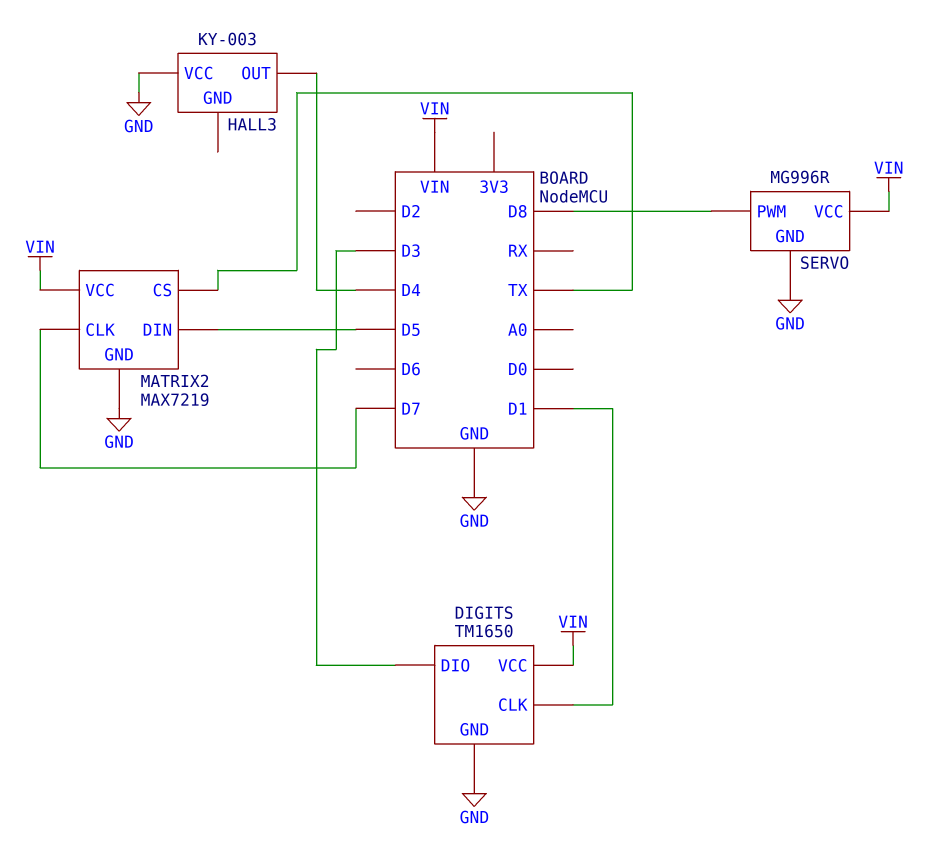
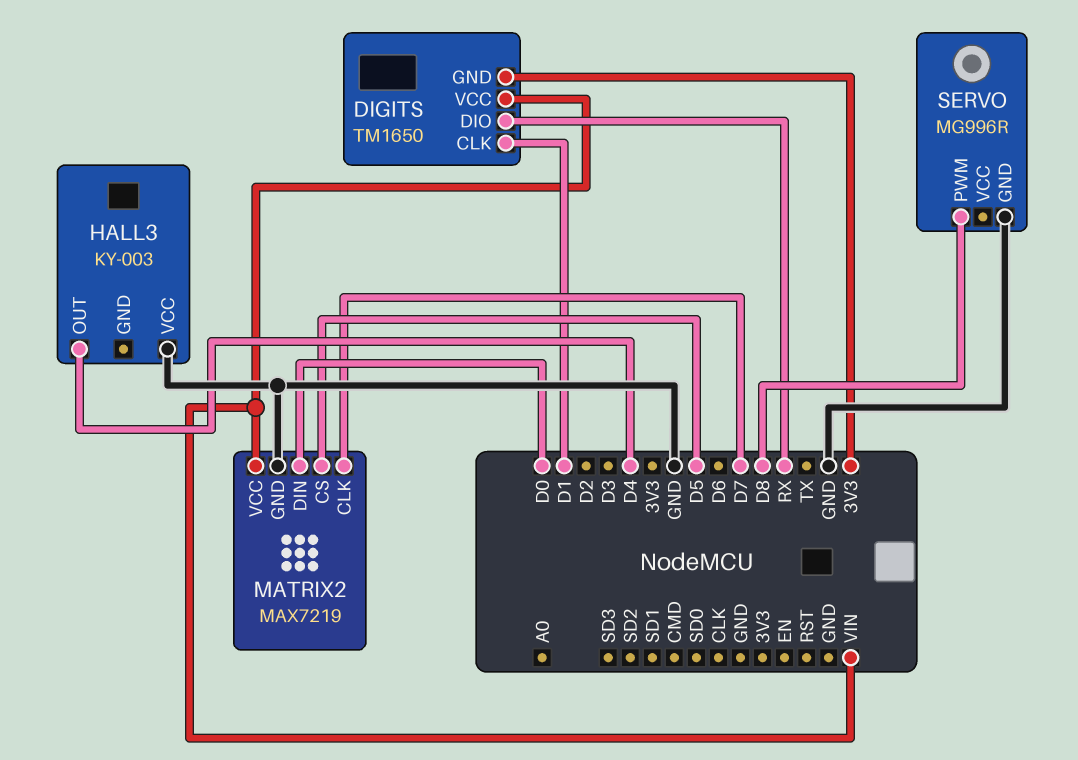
DIGITS pin DIO: D3 -> RX
DIGITS pin GND: GND -> 3V3
MATRIX2 pin CS: TX -> D5
MATRIX2 pin DIN: D5 -> D0
SERVO pin VCC: VIN -> none

